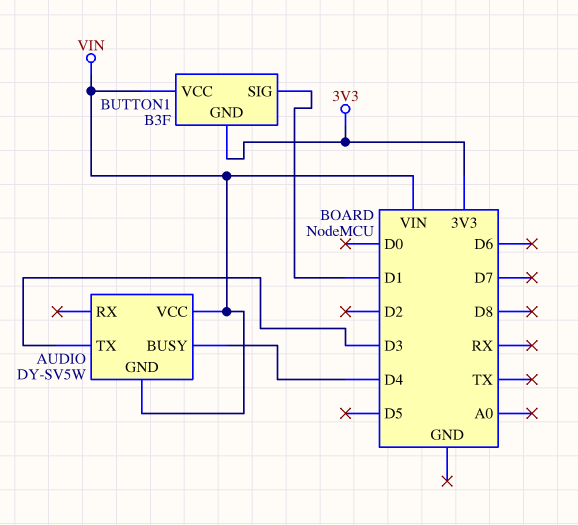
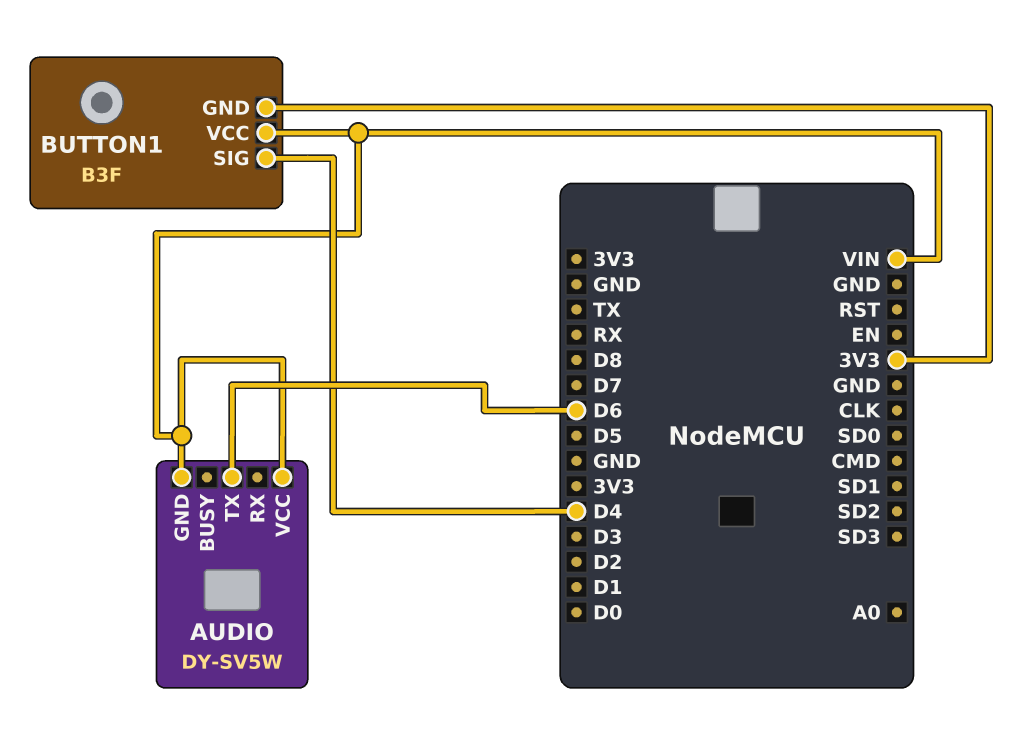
AUDIO pin BUSY: D4 -> none
AUDIO pin TX: D3 -> D6
BUTTON1 pin SIG: D1 -> D4

